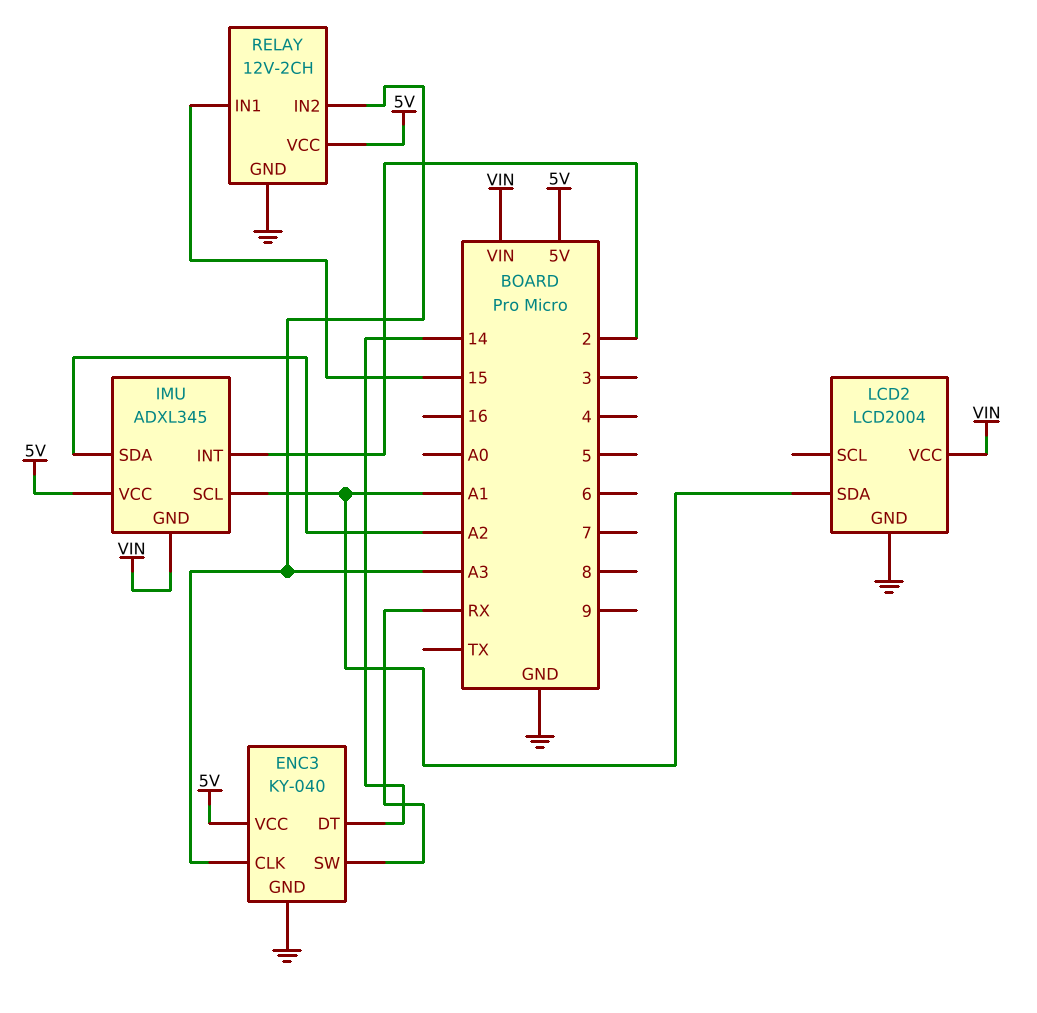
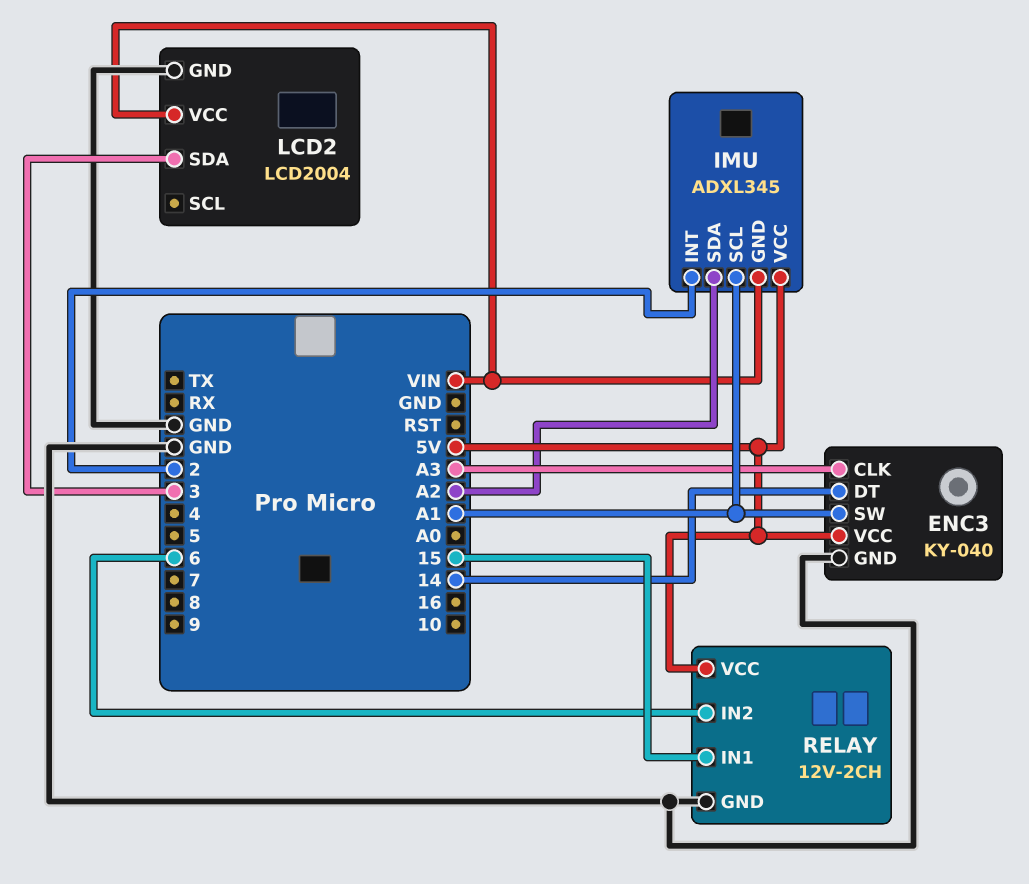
ENC3 pin SW: RX -> A1
LCD2 pin SDA: A1 -> 3
RELAY pin IN2: A3 -> 6

